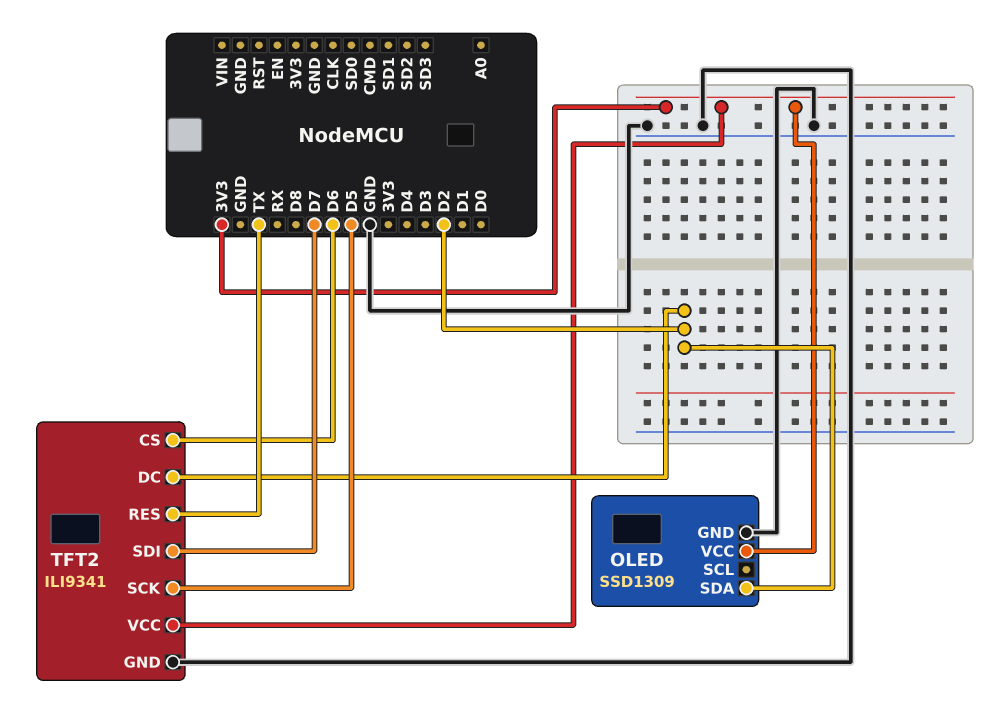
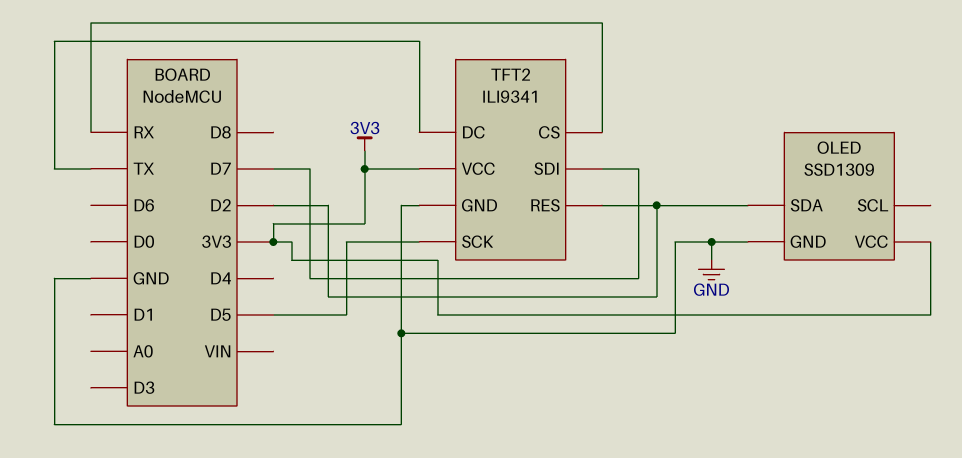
TFT2 pin CS: D6 -> RX
TFT2 pin DC: D2 -> TX
TFT2 pin RES: TX -> D2

